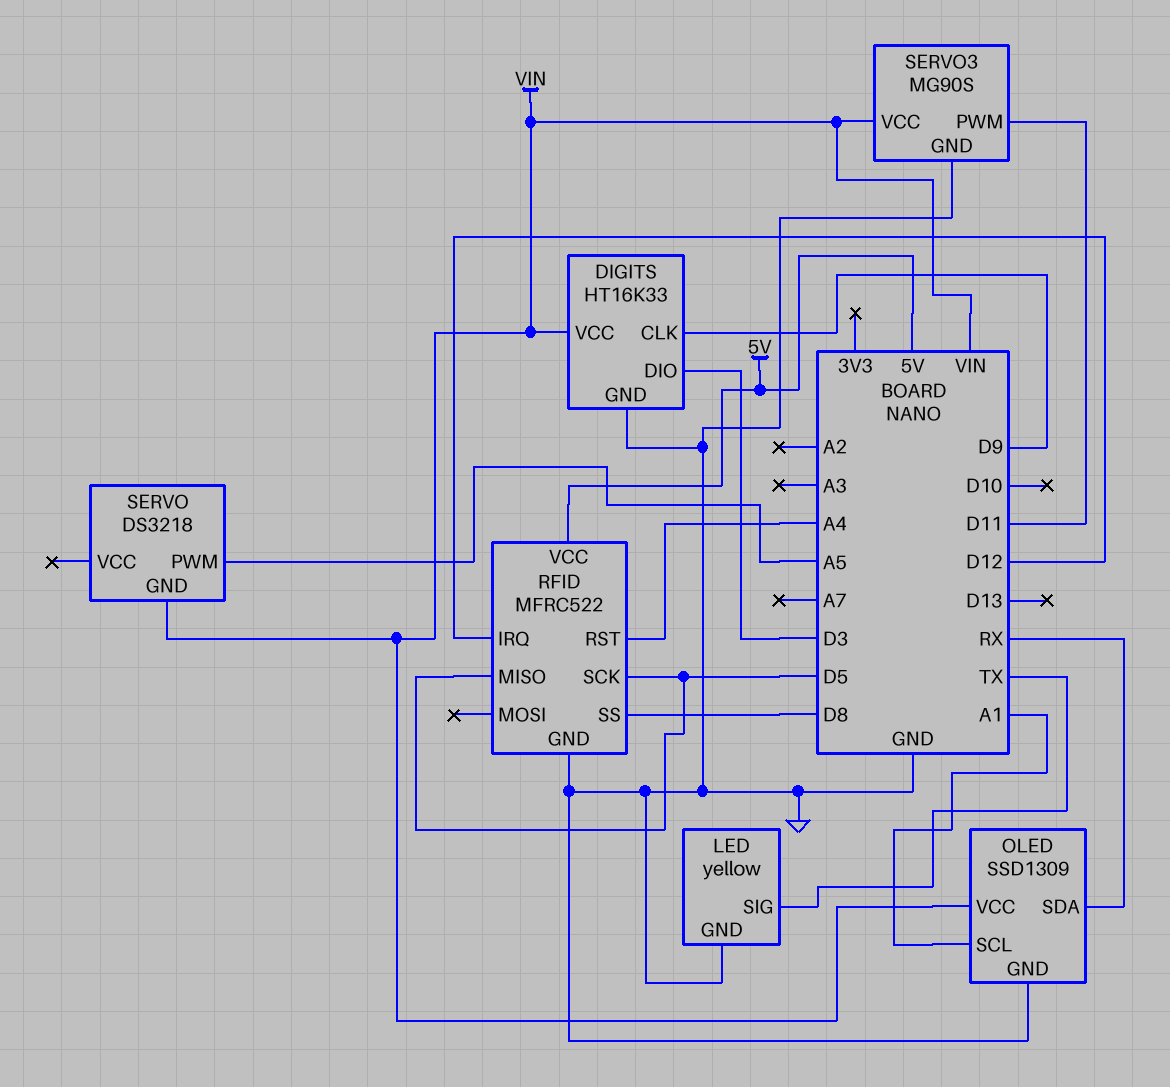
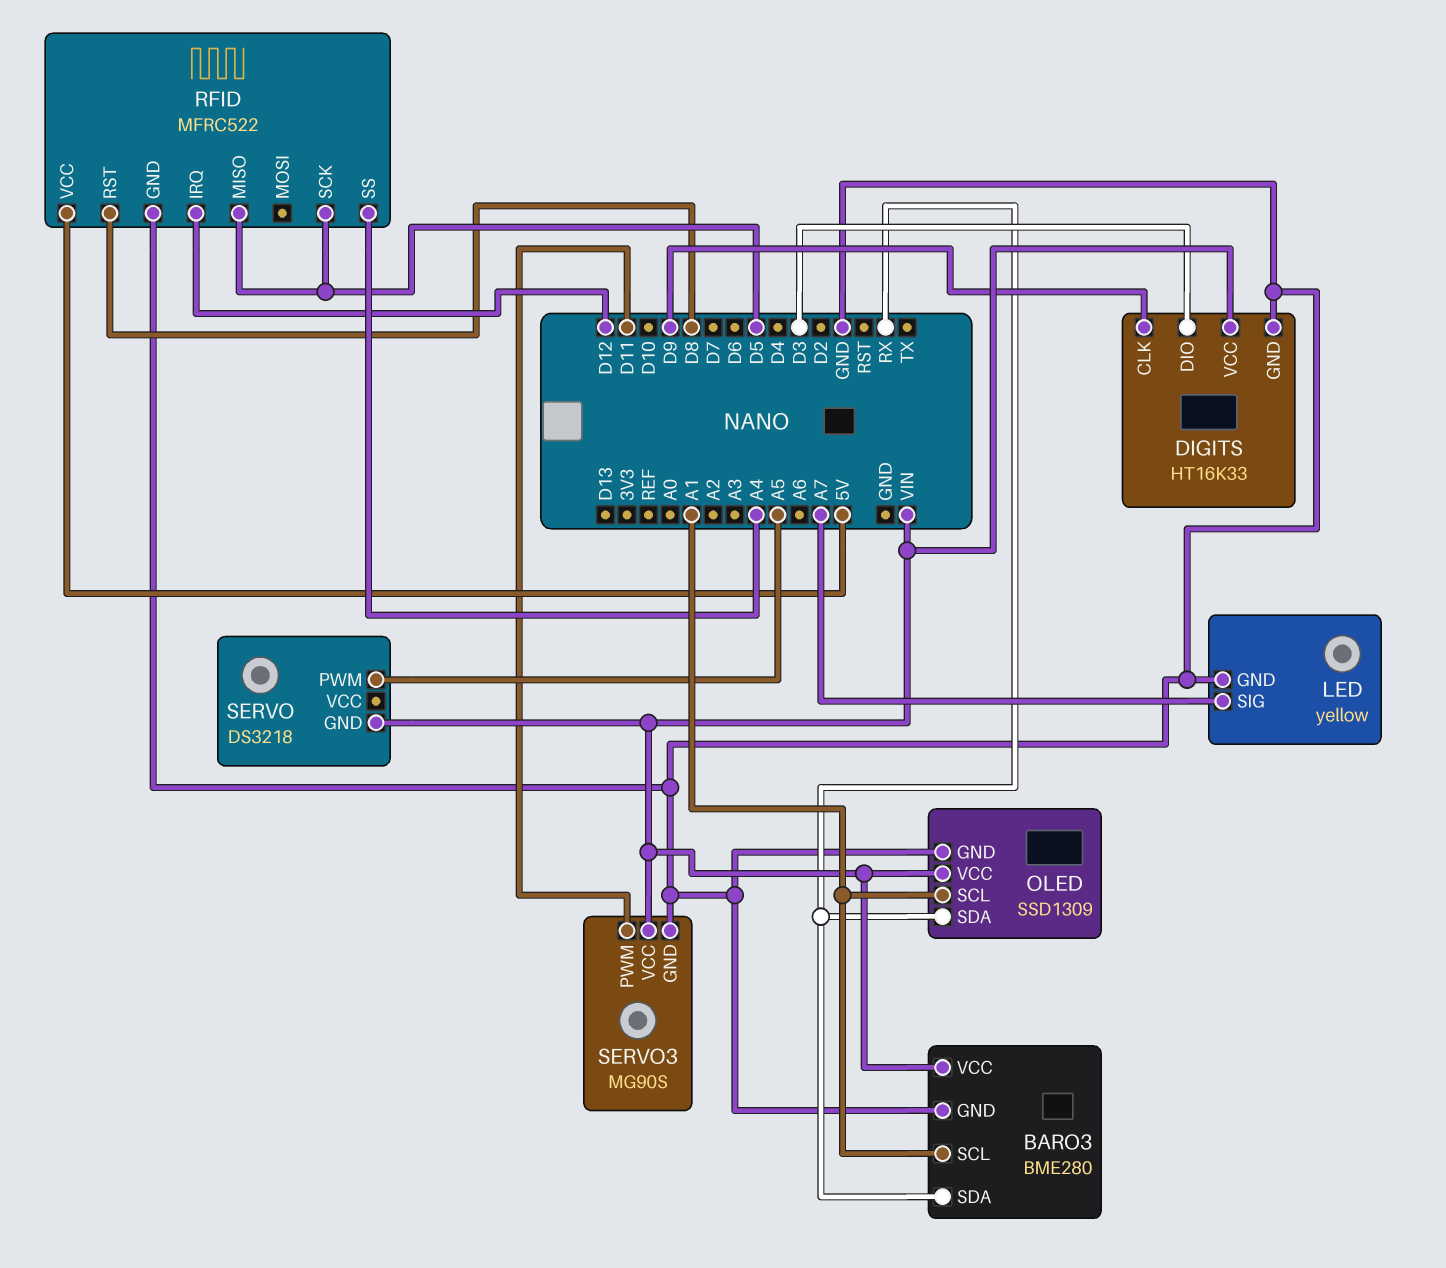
BARO3: none -> BME280
BARO3 pin GND: none -> GND
BARO3 pin SCL: none -> A1
BARO3 pin SDA: none -> RX
BARO3 pin VCC: none -> VIN
LED pin SIG: TX -> A7
RFID pin RST: A4 -> D8
RFID pin SS: D8 -> A4

